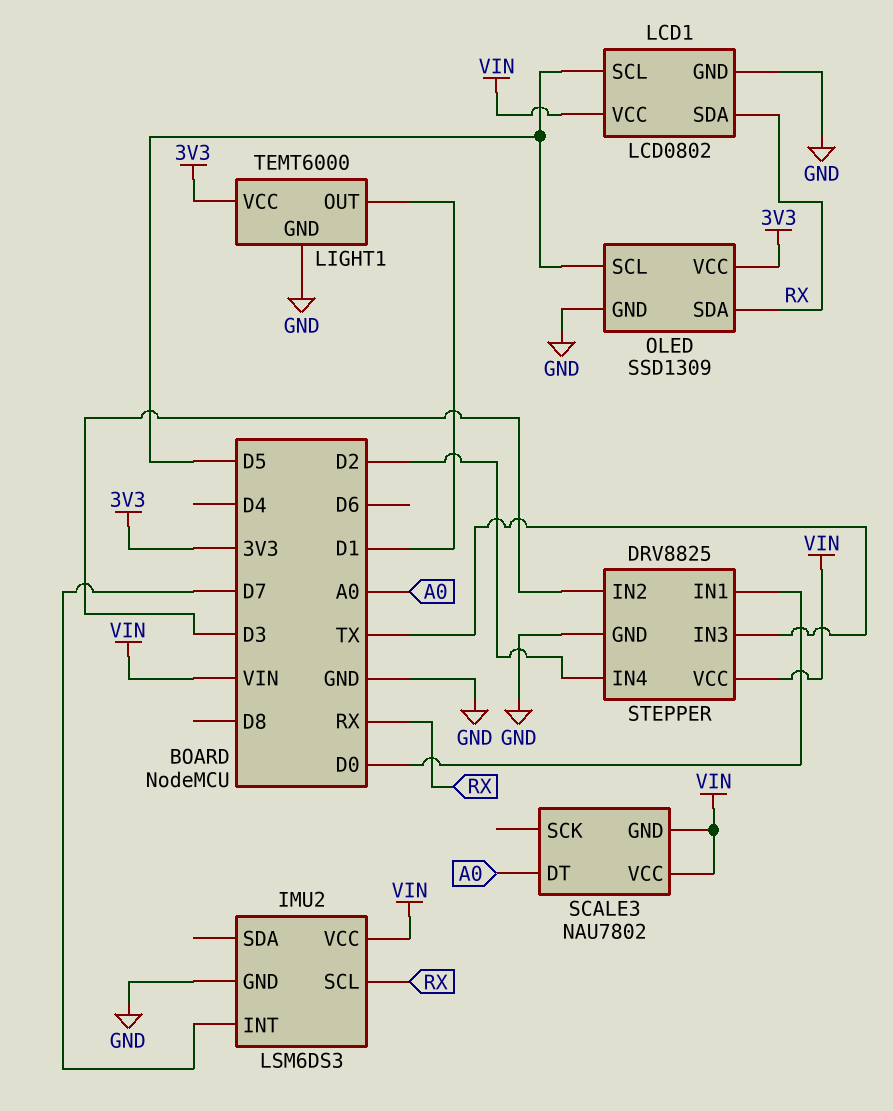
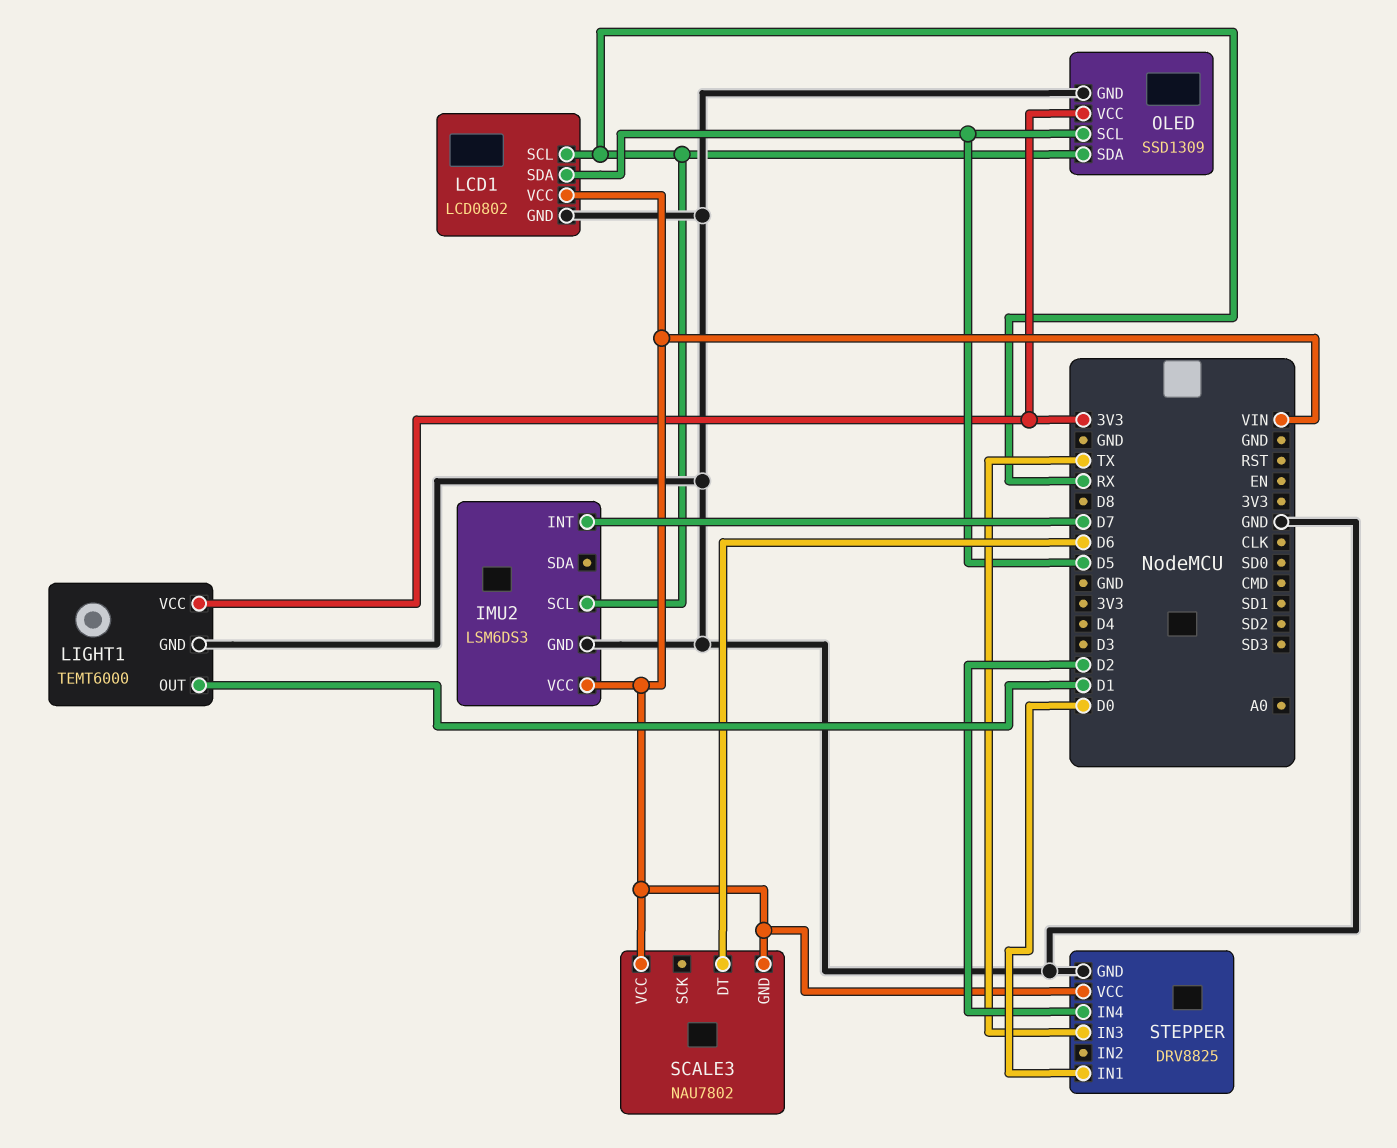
LCD1 pin SCL: D5 -> RX
LCD1 pin SDA: RX -> D5
SCALE3 pin DT: A0 -> D6
STEPPER pin IN2: D3 -> none

